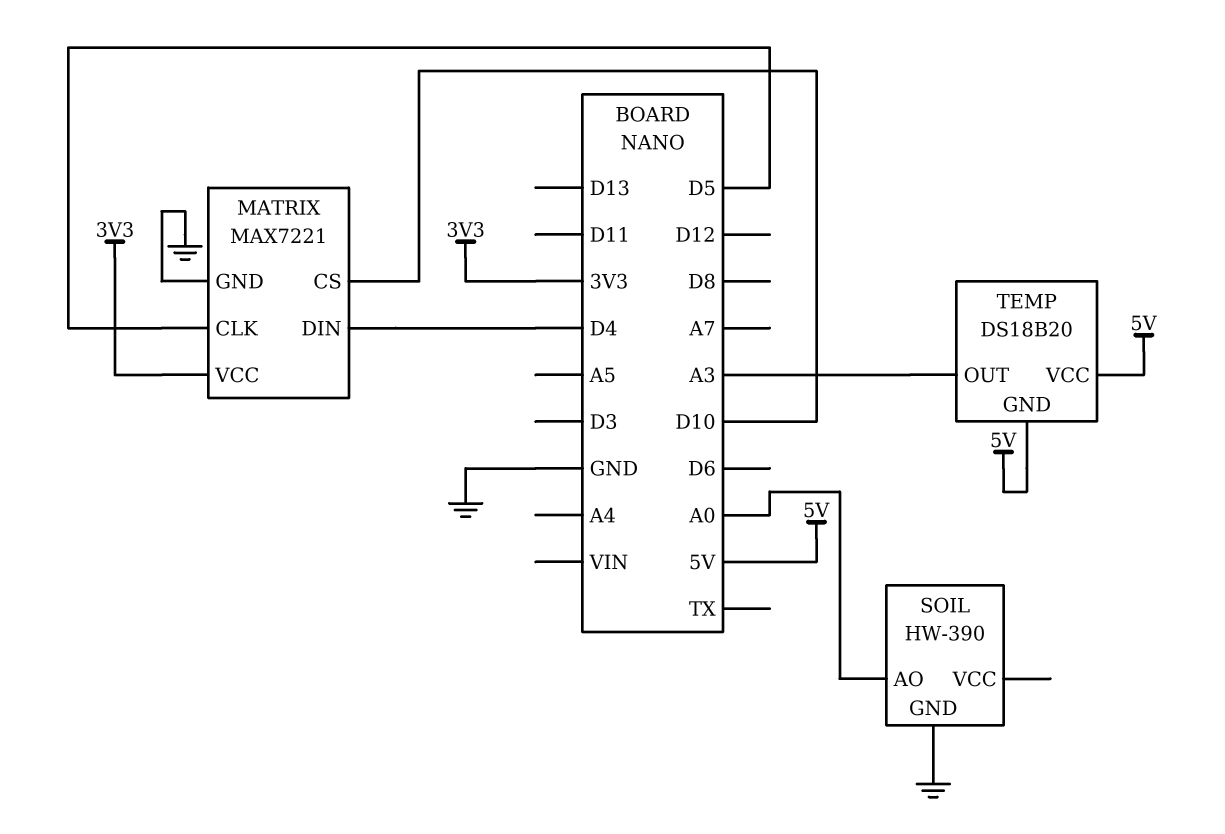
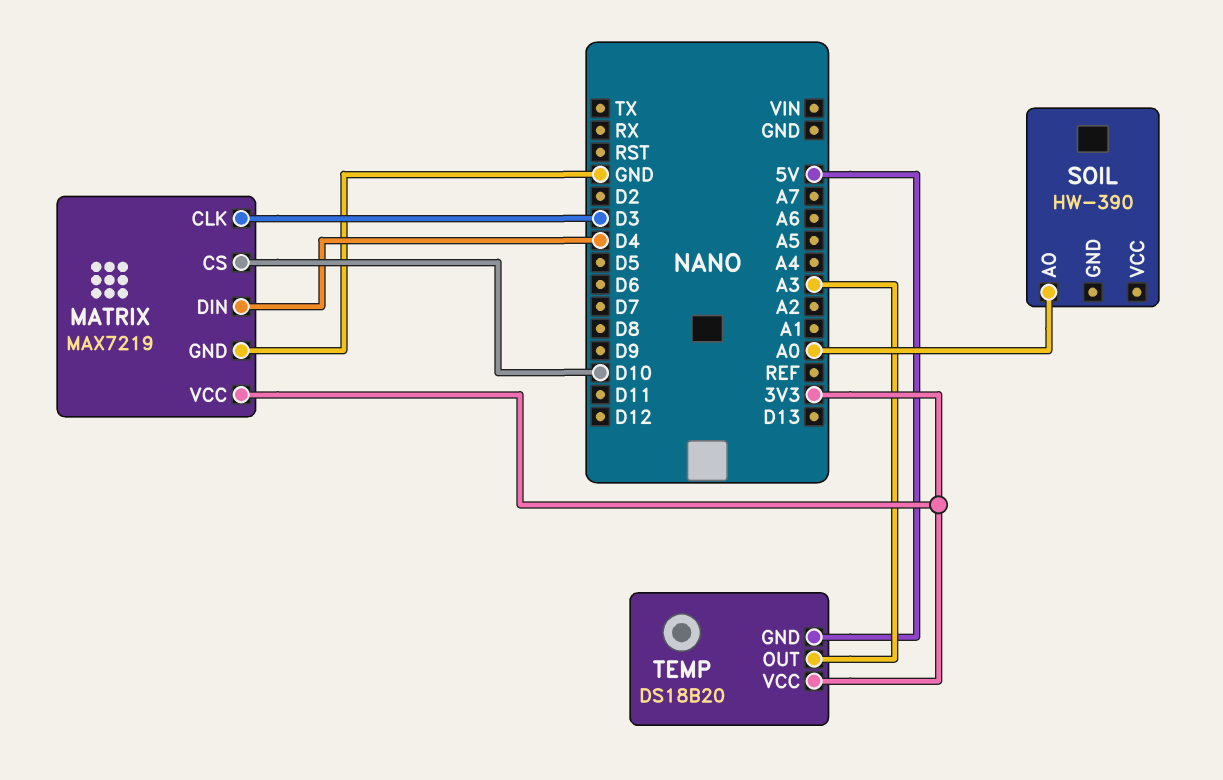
MATRIX: MAX7221 -> MAX7219
MATRIX pin CLK: D5 -> D3
SOIL pin GND: GND -> none
TEMP pin VCC: 5V -> 3V3

